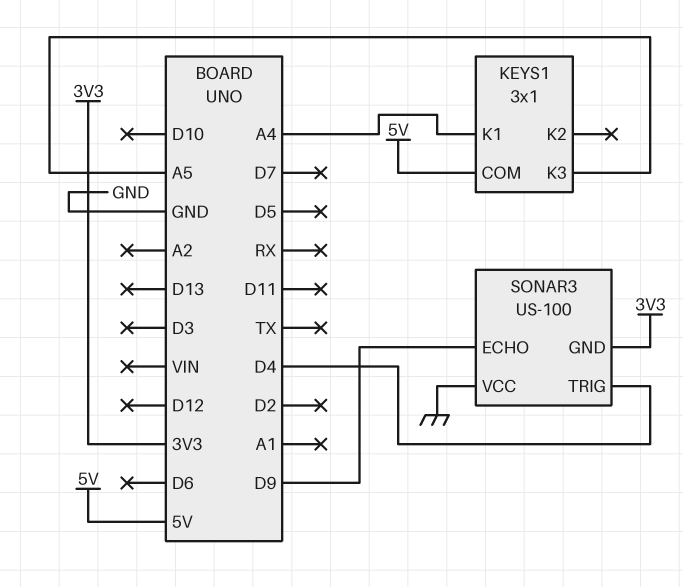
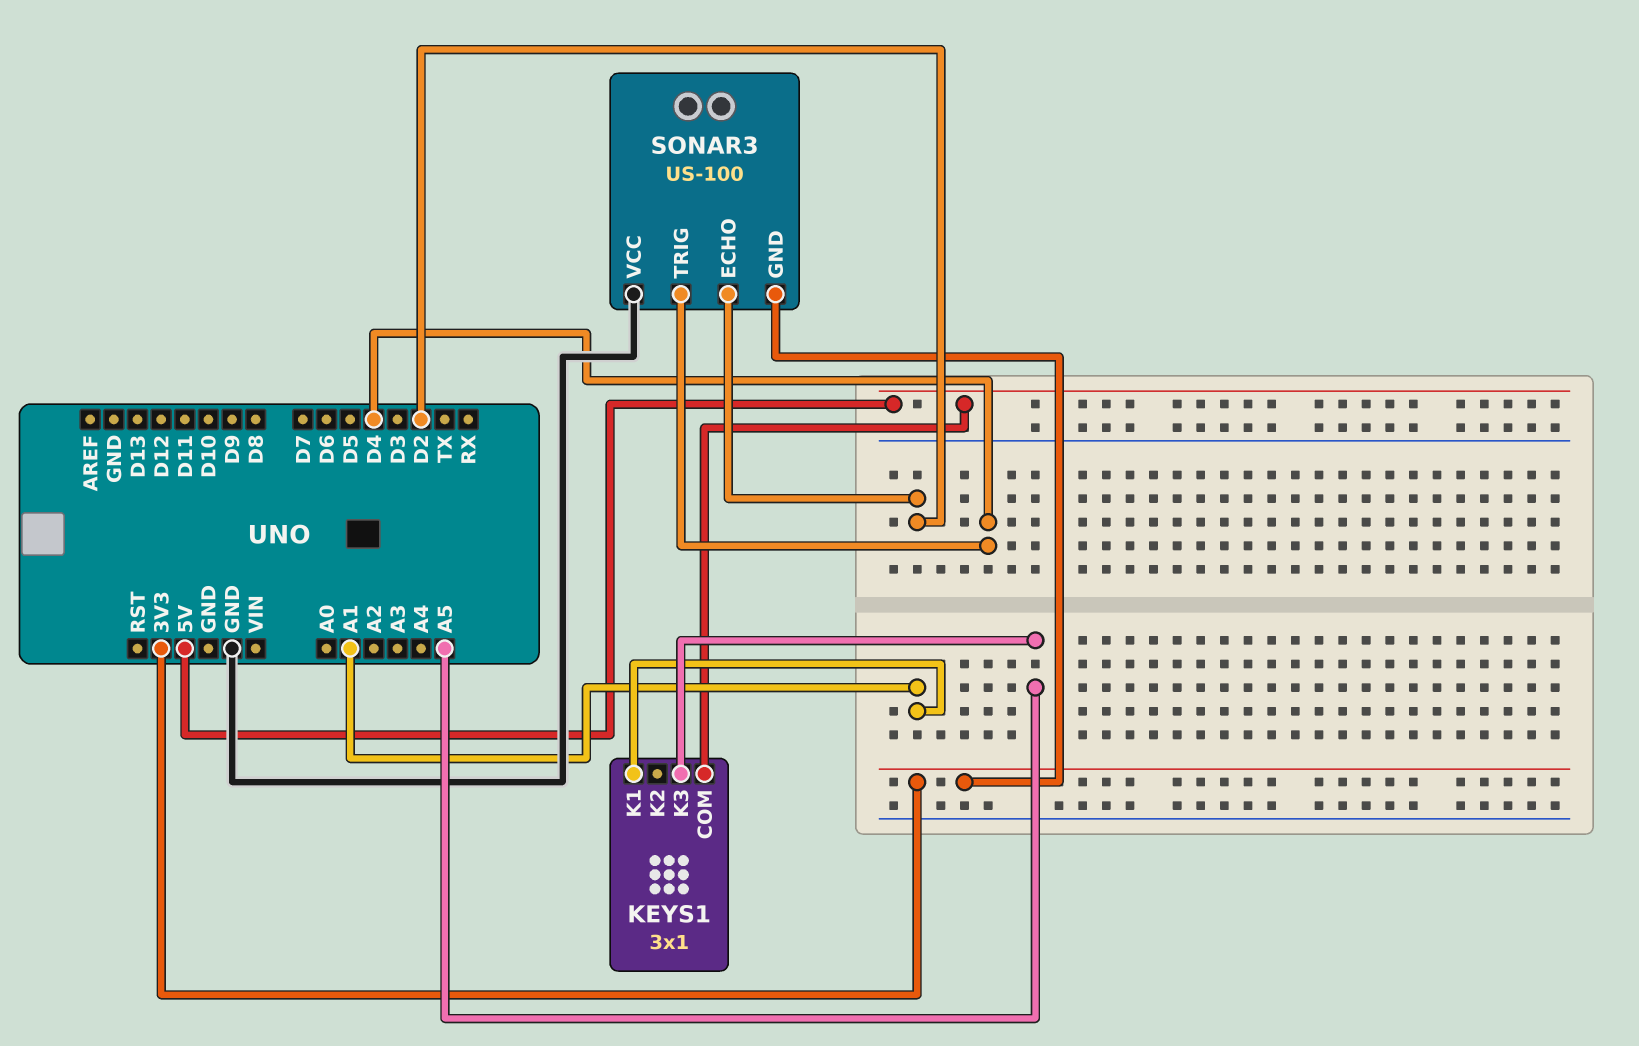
KEYS1 pin K1: A4 -> A1
SONAR3 pin ECHO: D9 -> D2

